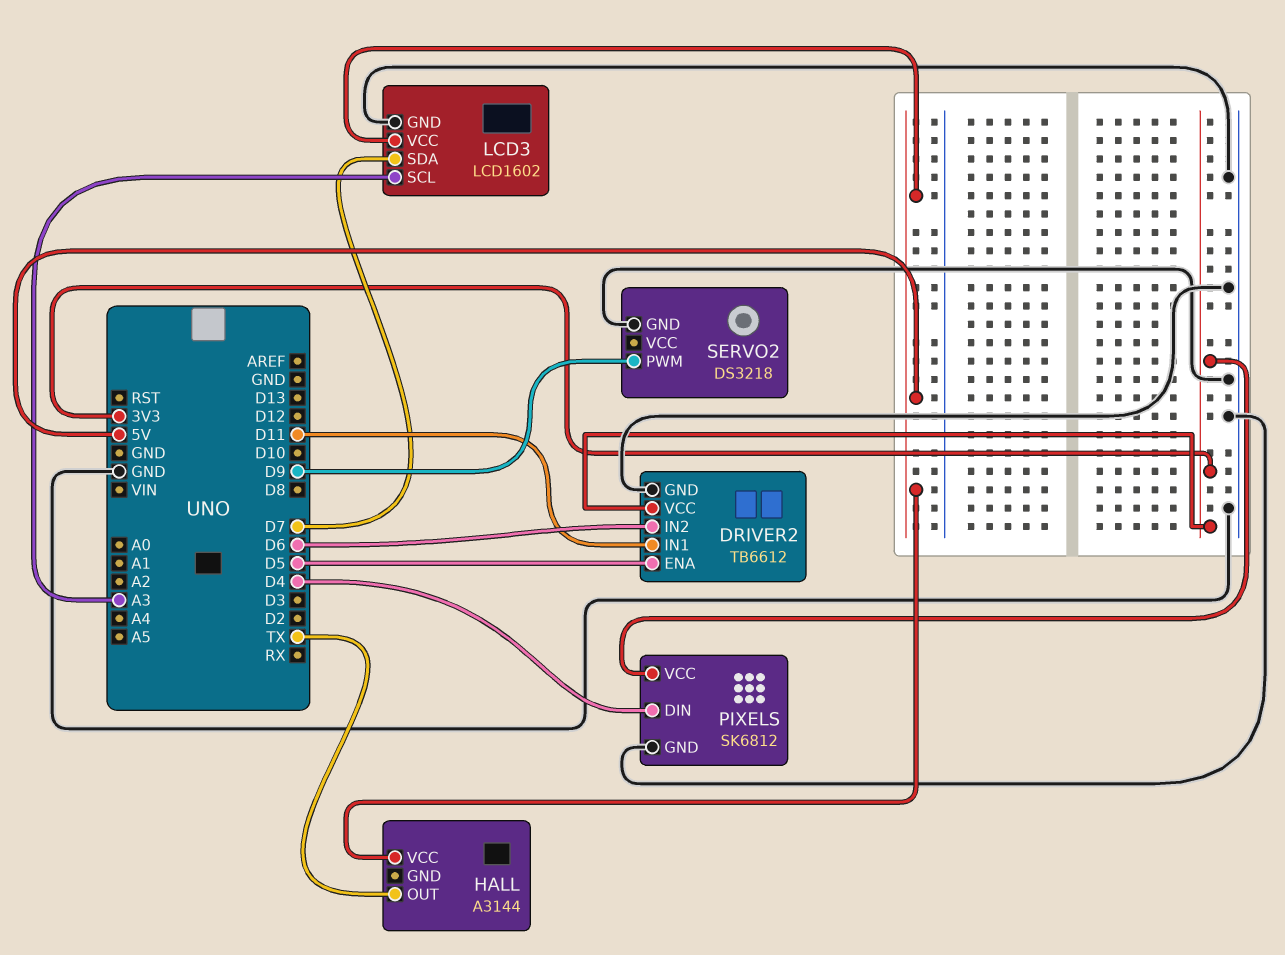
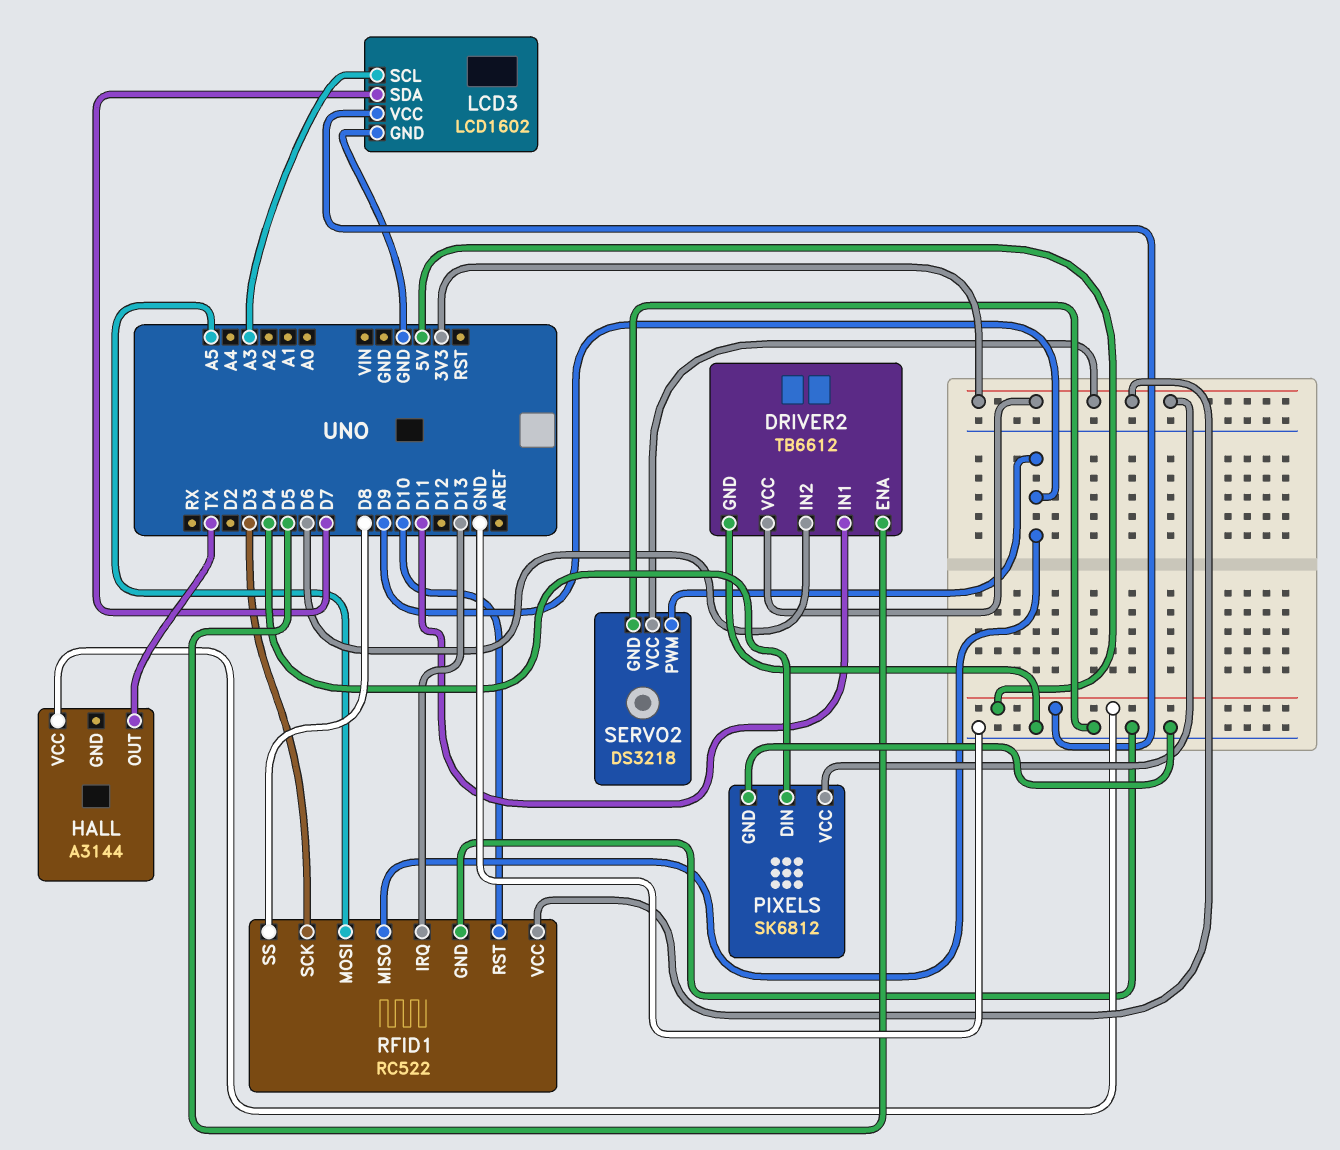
RFID1: none -> RC522
RFID1 pin GND: none -> GND
RFID1 pin IRQ: none -> D13
RFID1 pin MISO: none -> D9
RFID1 pin MOSI: none -> A5
RFID1 pin RST: none -> D10
RFID1 pin SCK: none -> D3
RFID1 pin SS: none -> D8
RFID1 pin VCC: none -> 3V3
SERVO2 pin VCC: none -> 3V3

